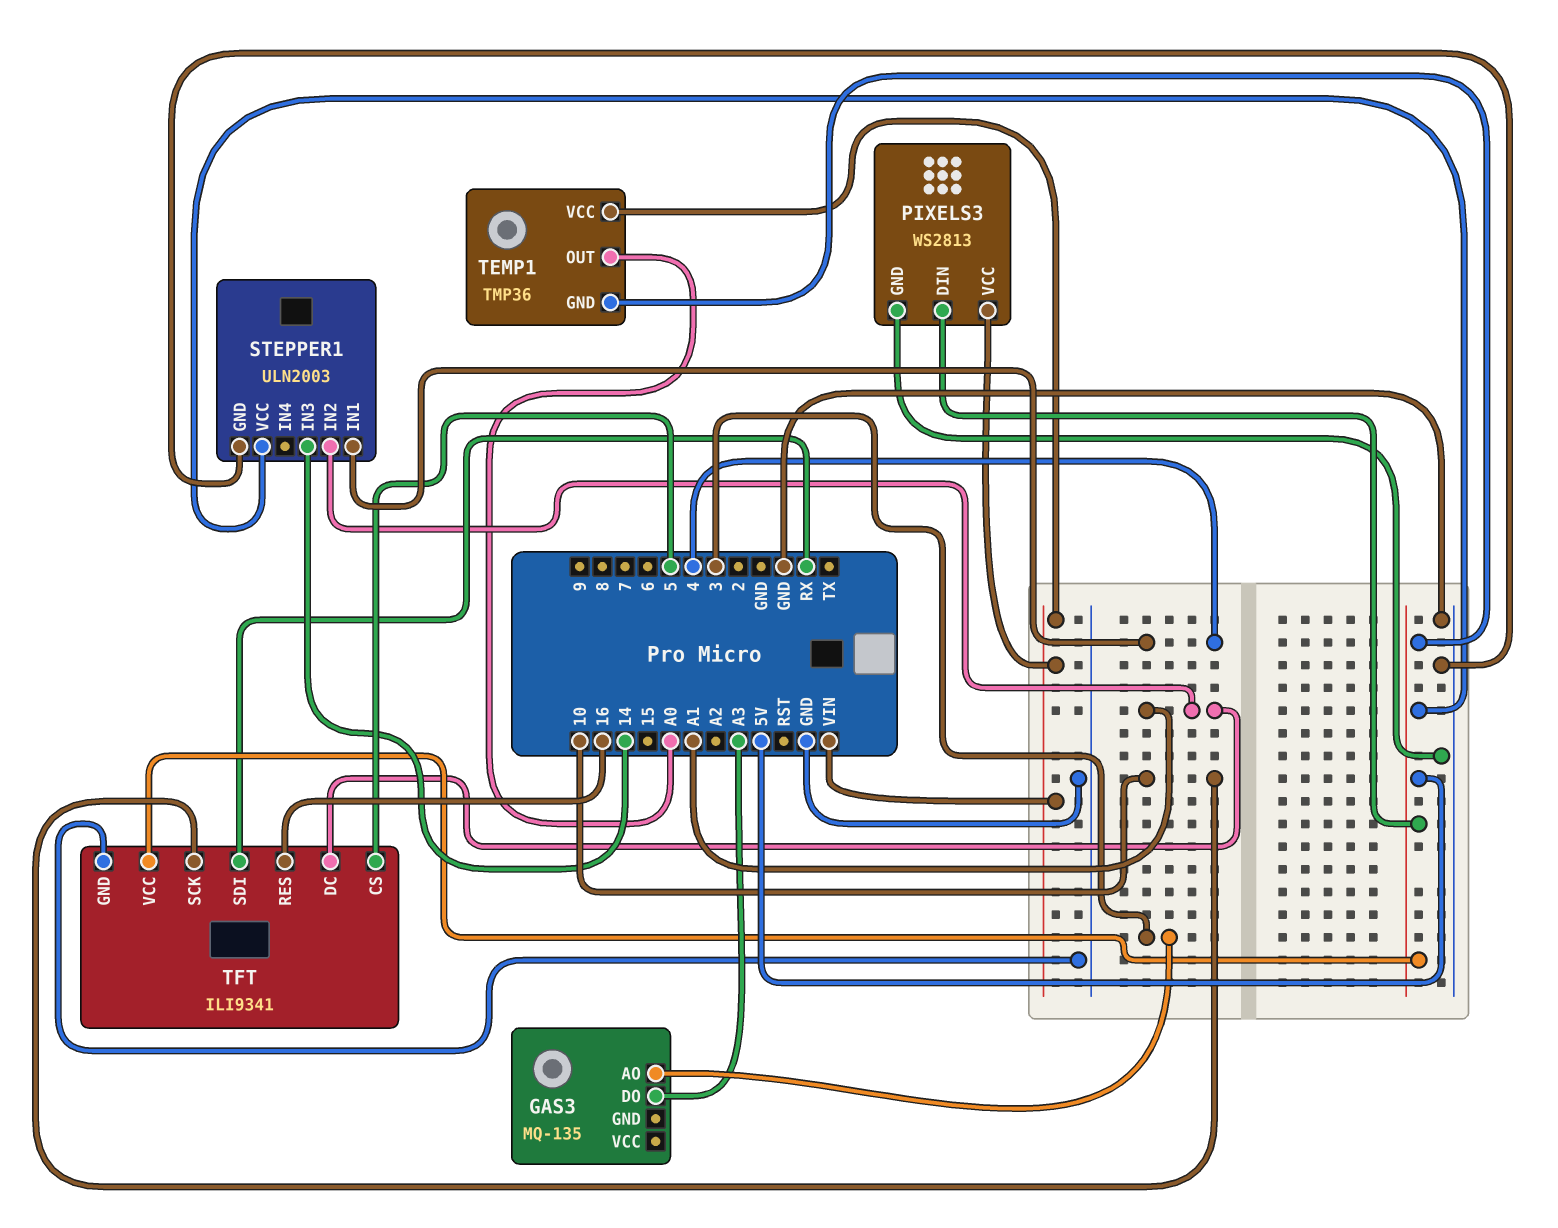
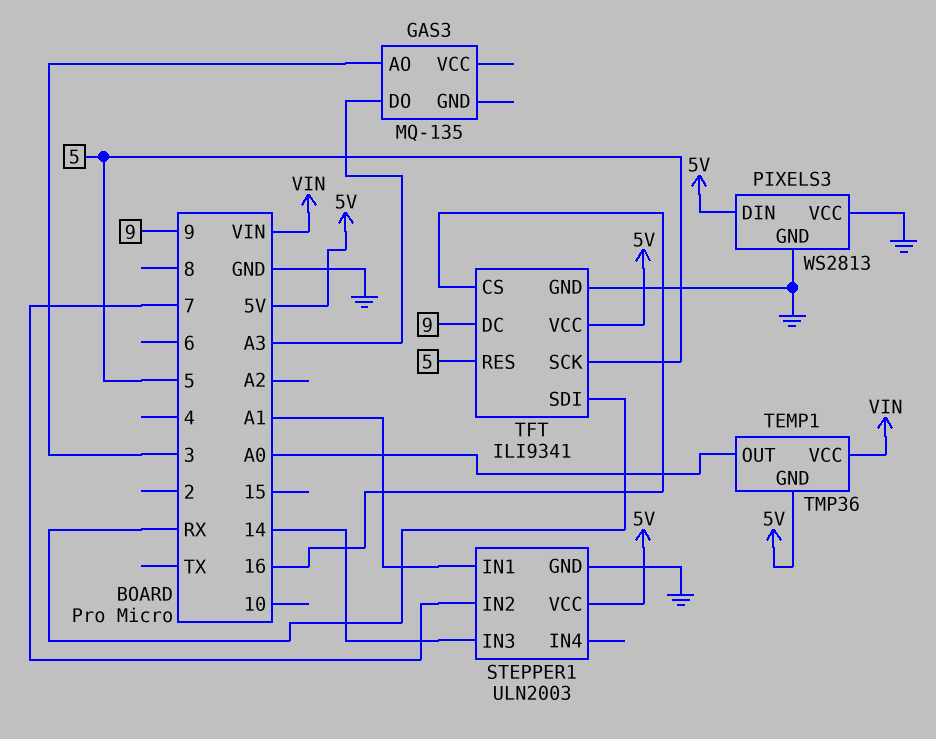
PIXELS3 pin VCC: VIN -> GND
STEPPER1 pin IN1: 4 -> A1
STEPPER1 pin IN2: A1 -> 7
TFT pin CS: 5 -> 16
TFT pin DC: A1 -> 9
TFT pin RES: 16 -> 5
TFT pin SCK: 10 -> 5

